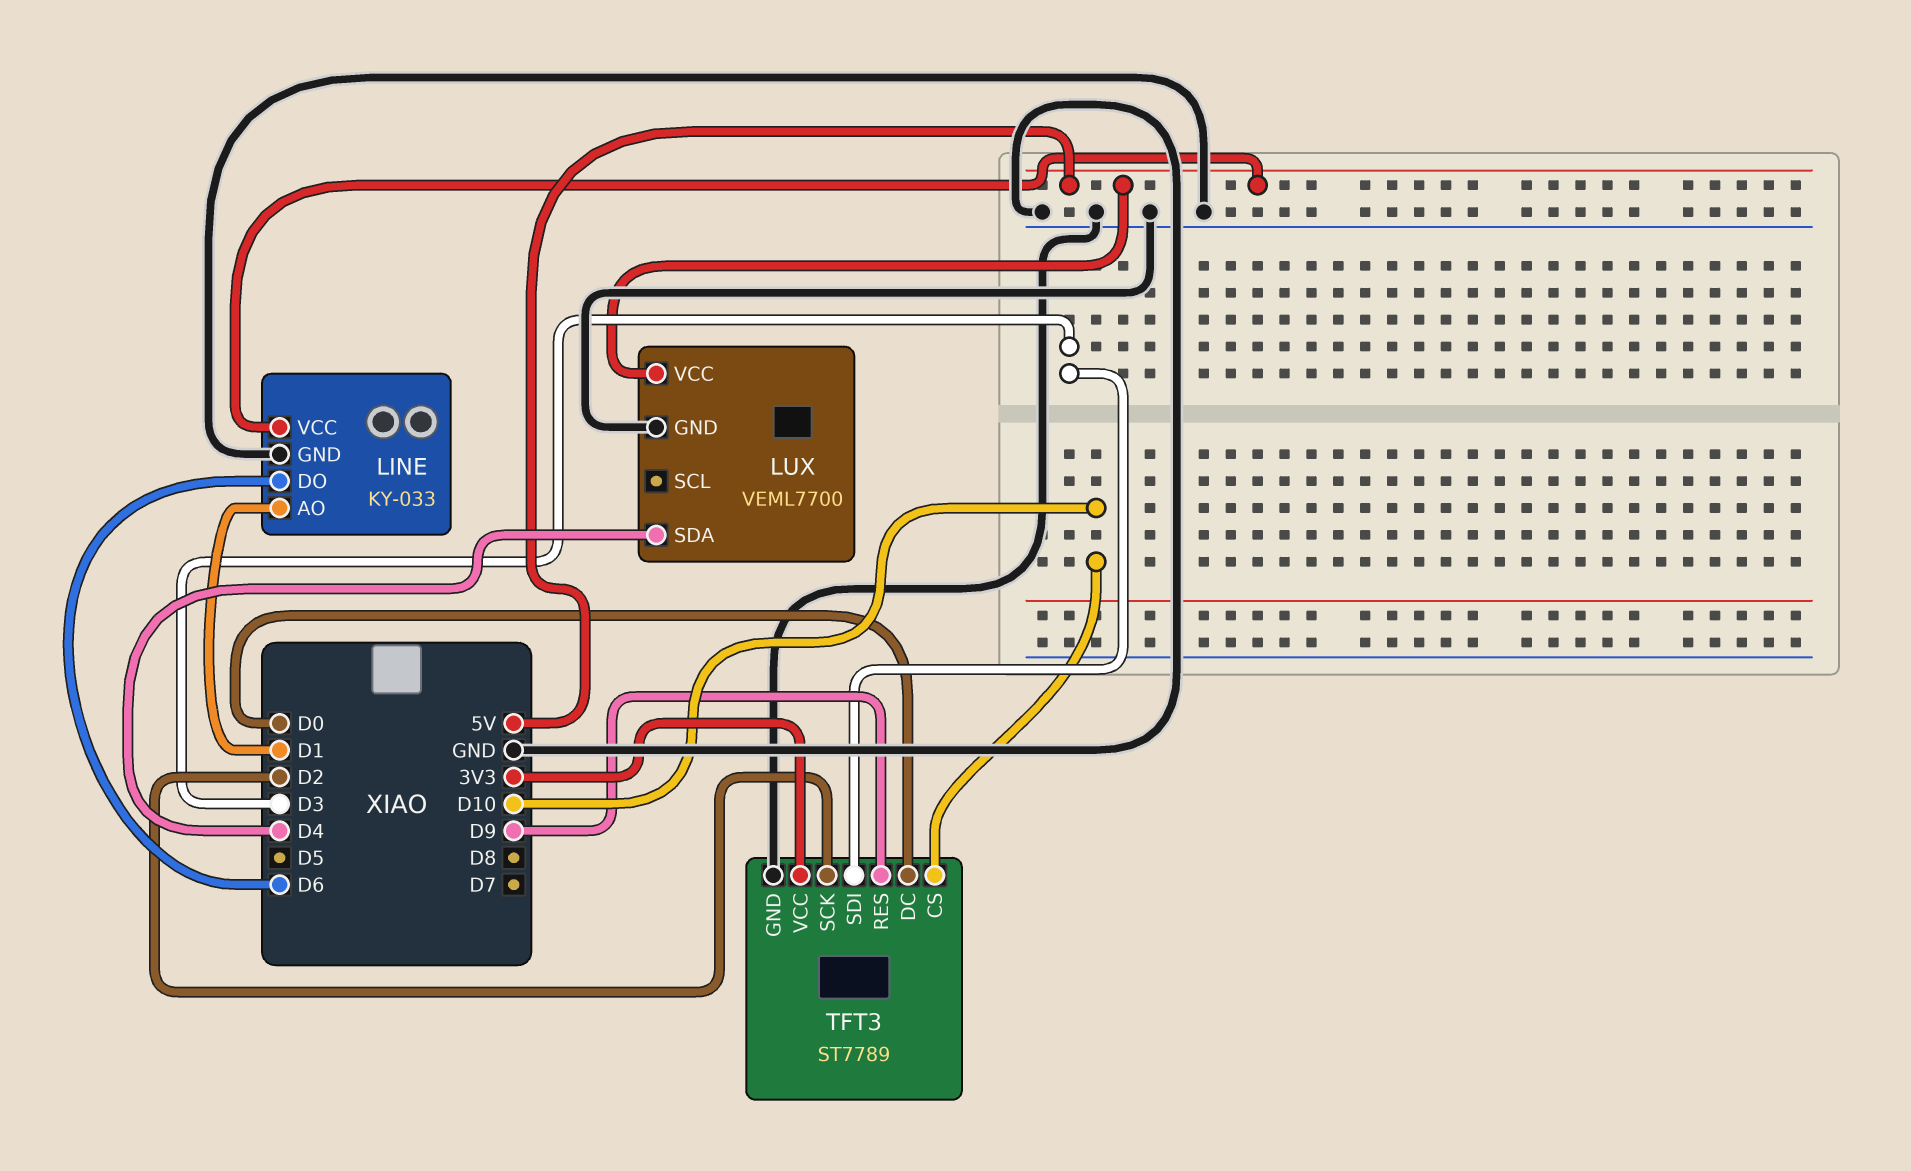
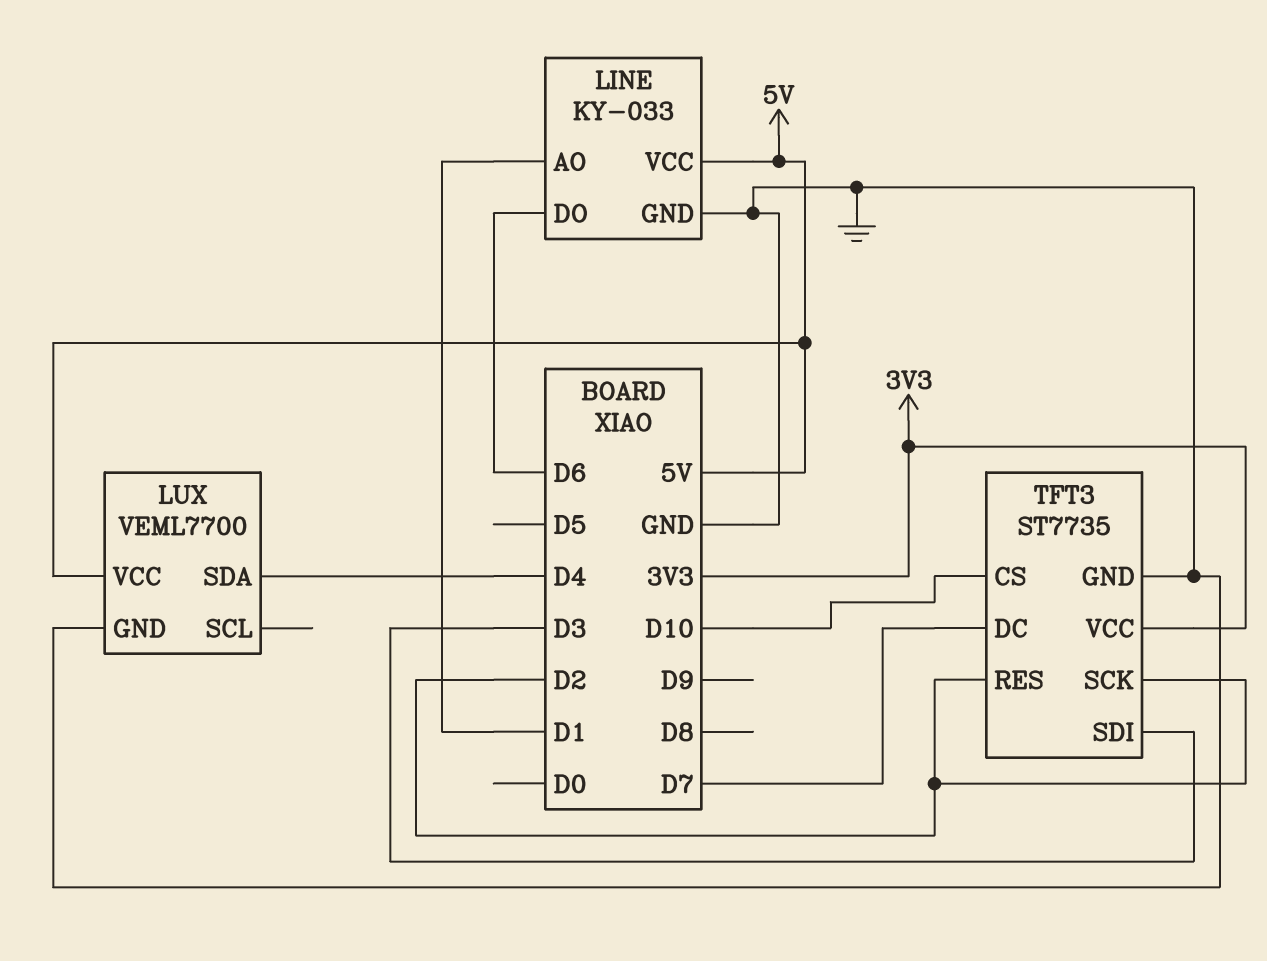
TFT3: ST7789 -> ST7735
TFT3 pin DC: D0 -> D7
TFT3 pin RES: D9 -> D2

